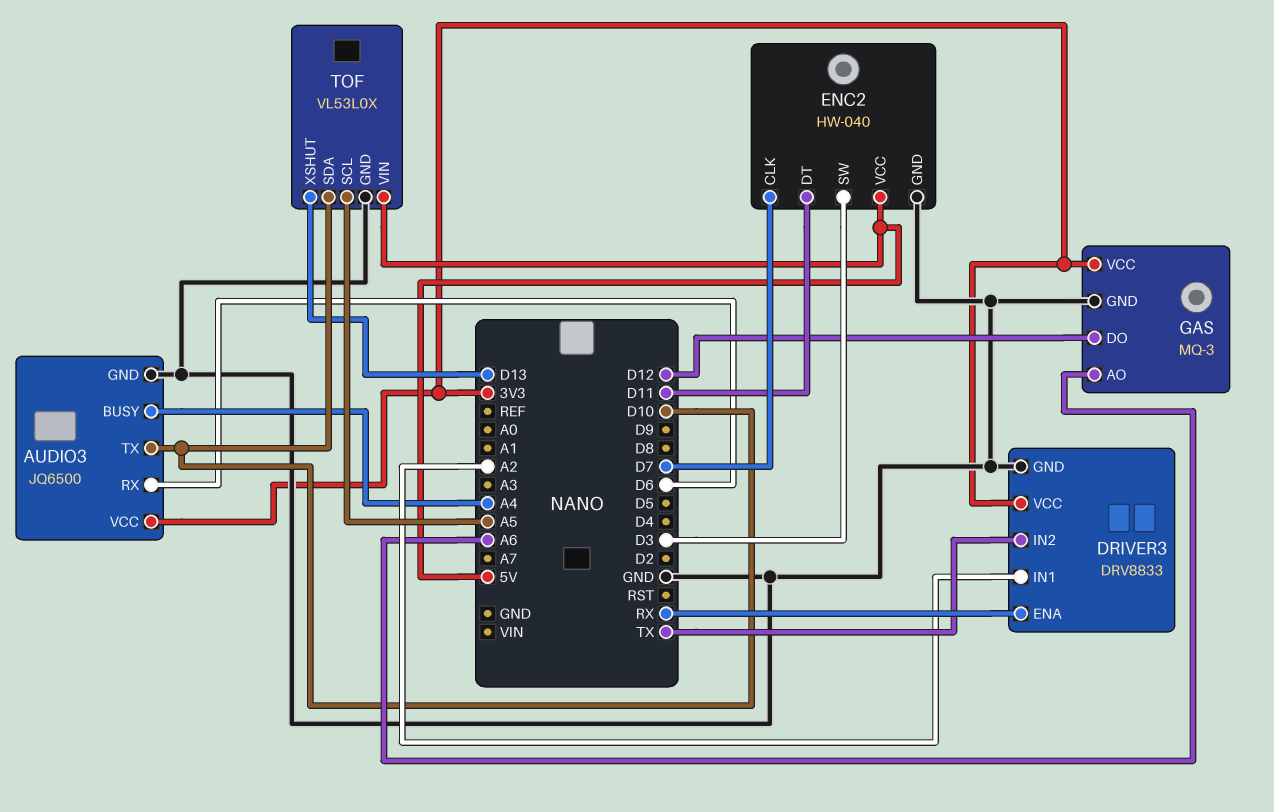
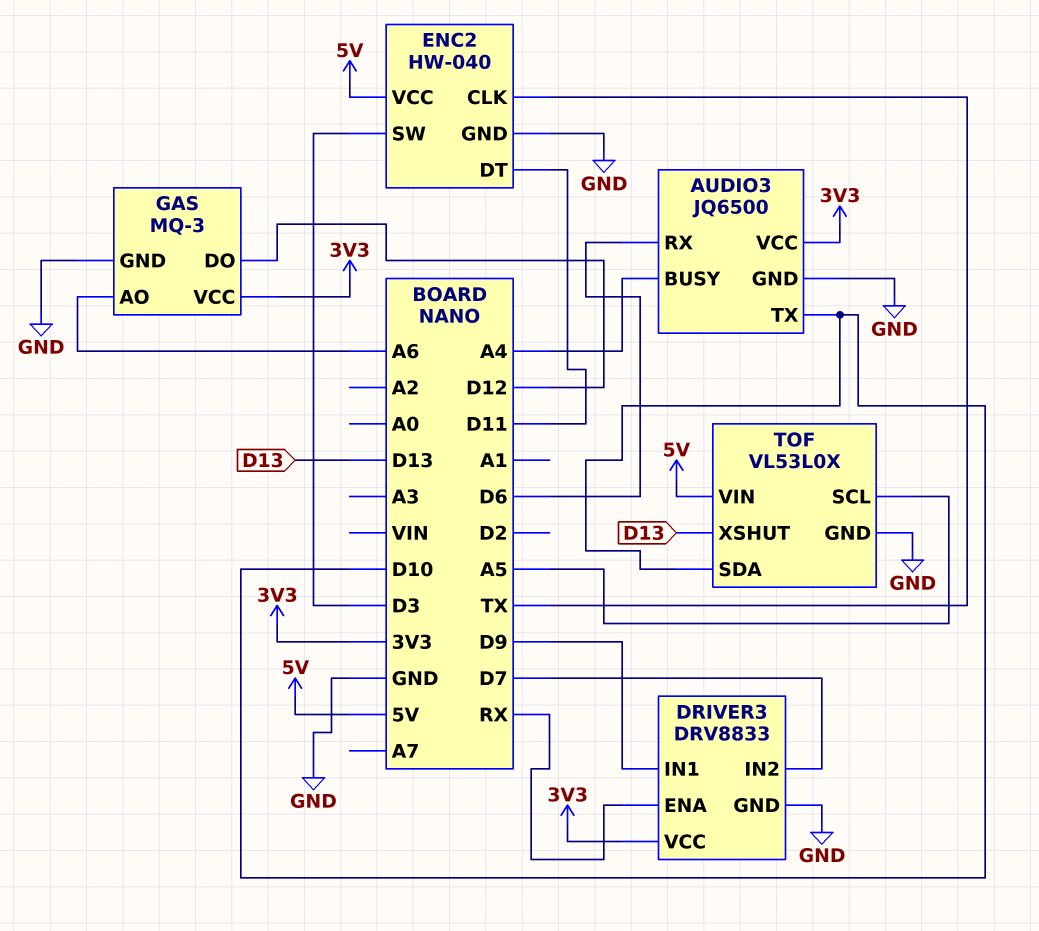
DRIVER3 pin IN1: A2 -> D9
DRIVER3 pin IN2: TX -> D7
ENC2 pin CLK: D7 -> TX

